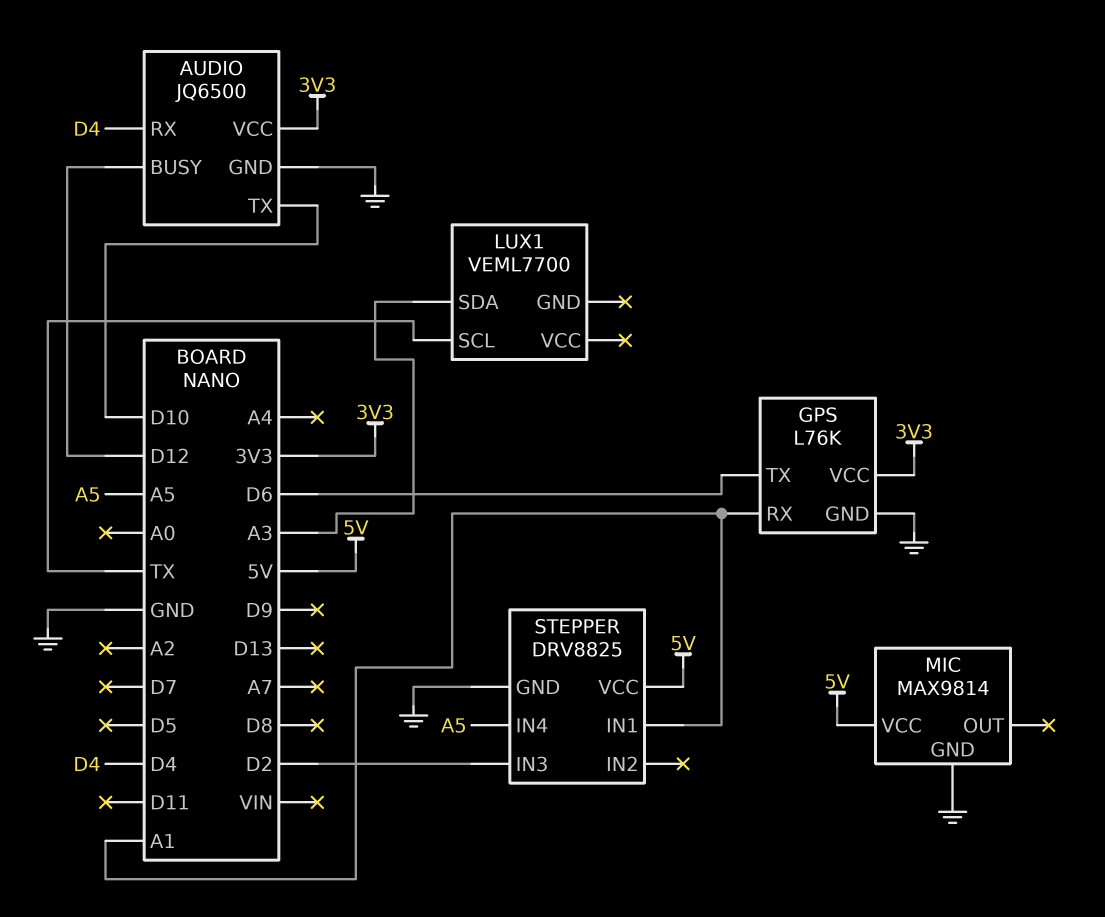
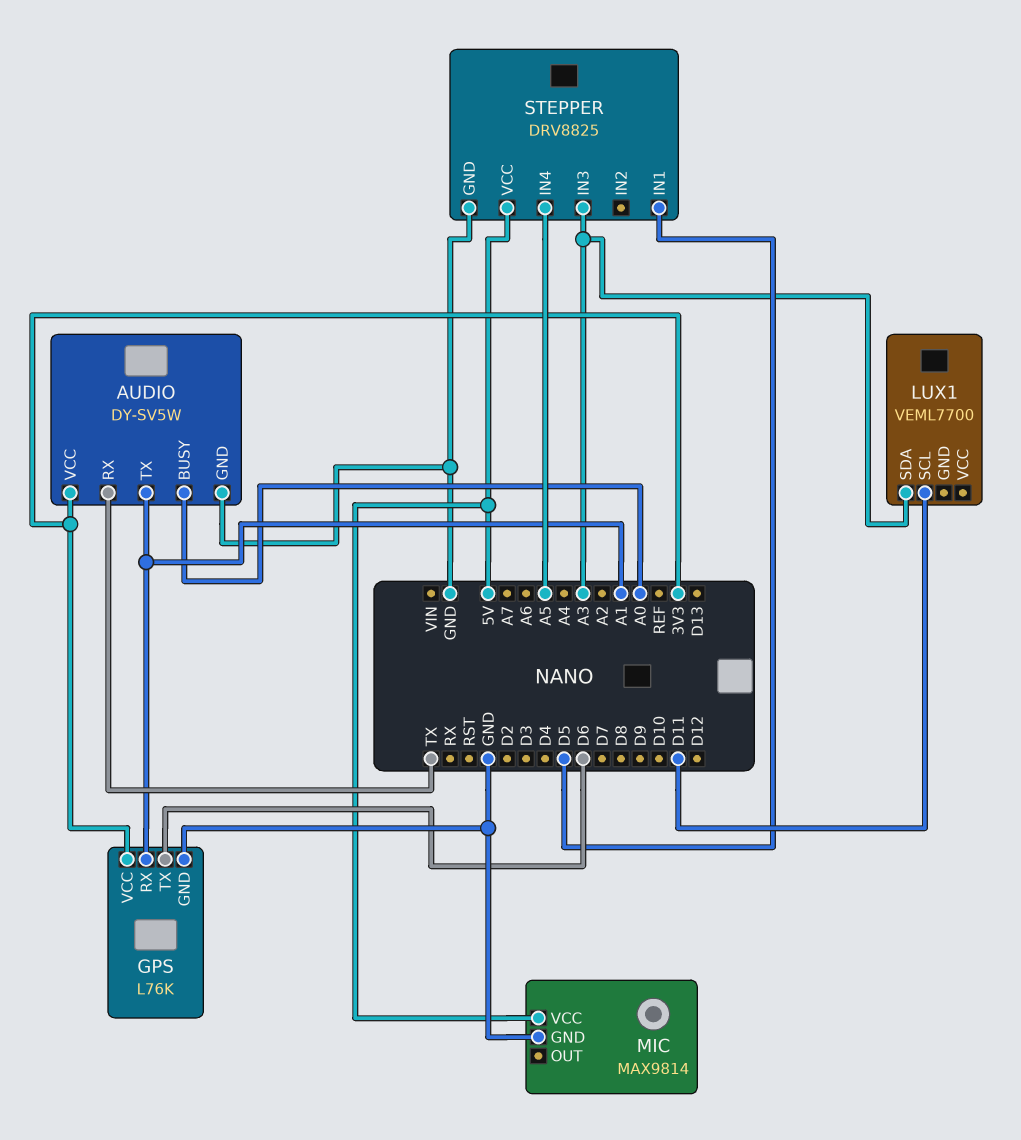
AUDIO: JQ6500 -> DY-SV5W
AUDIO pin BUSY: D12 -> A0
AUDIO pin RX: D4 -> TX
AUDIO pin TX: D10 -> A1
LUX1 pin SCL: TX -> D11
STEPPER pin IN1: A1 -> D5
STEPPER pin IN3: D2 -> A3

